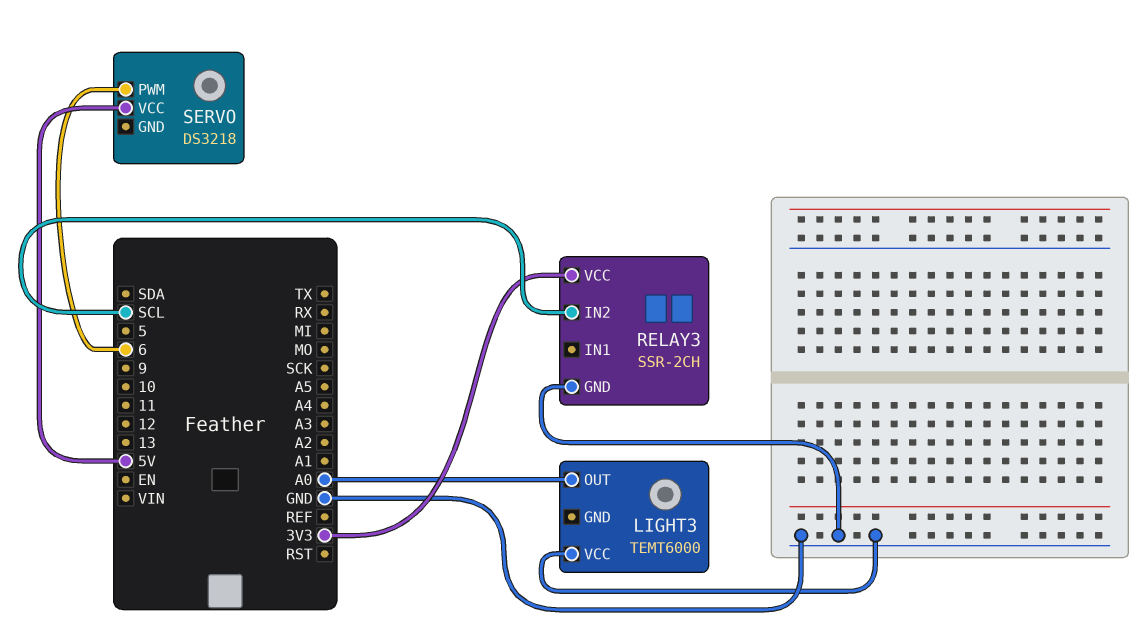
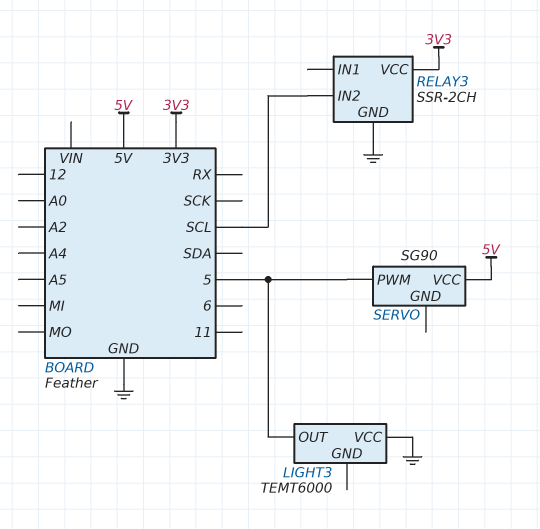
LIGHT3 pin OUT: A0 -> 5
SERVO: DS3218 -> SG90
SERVO pin PWM: 6 -> 5

